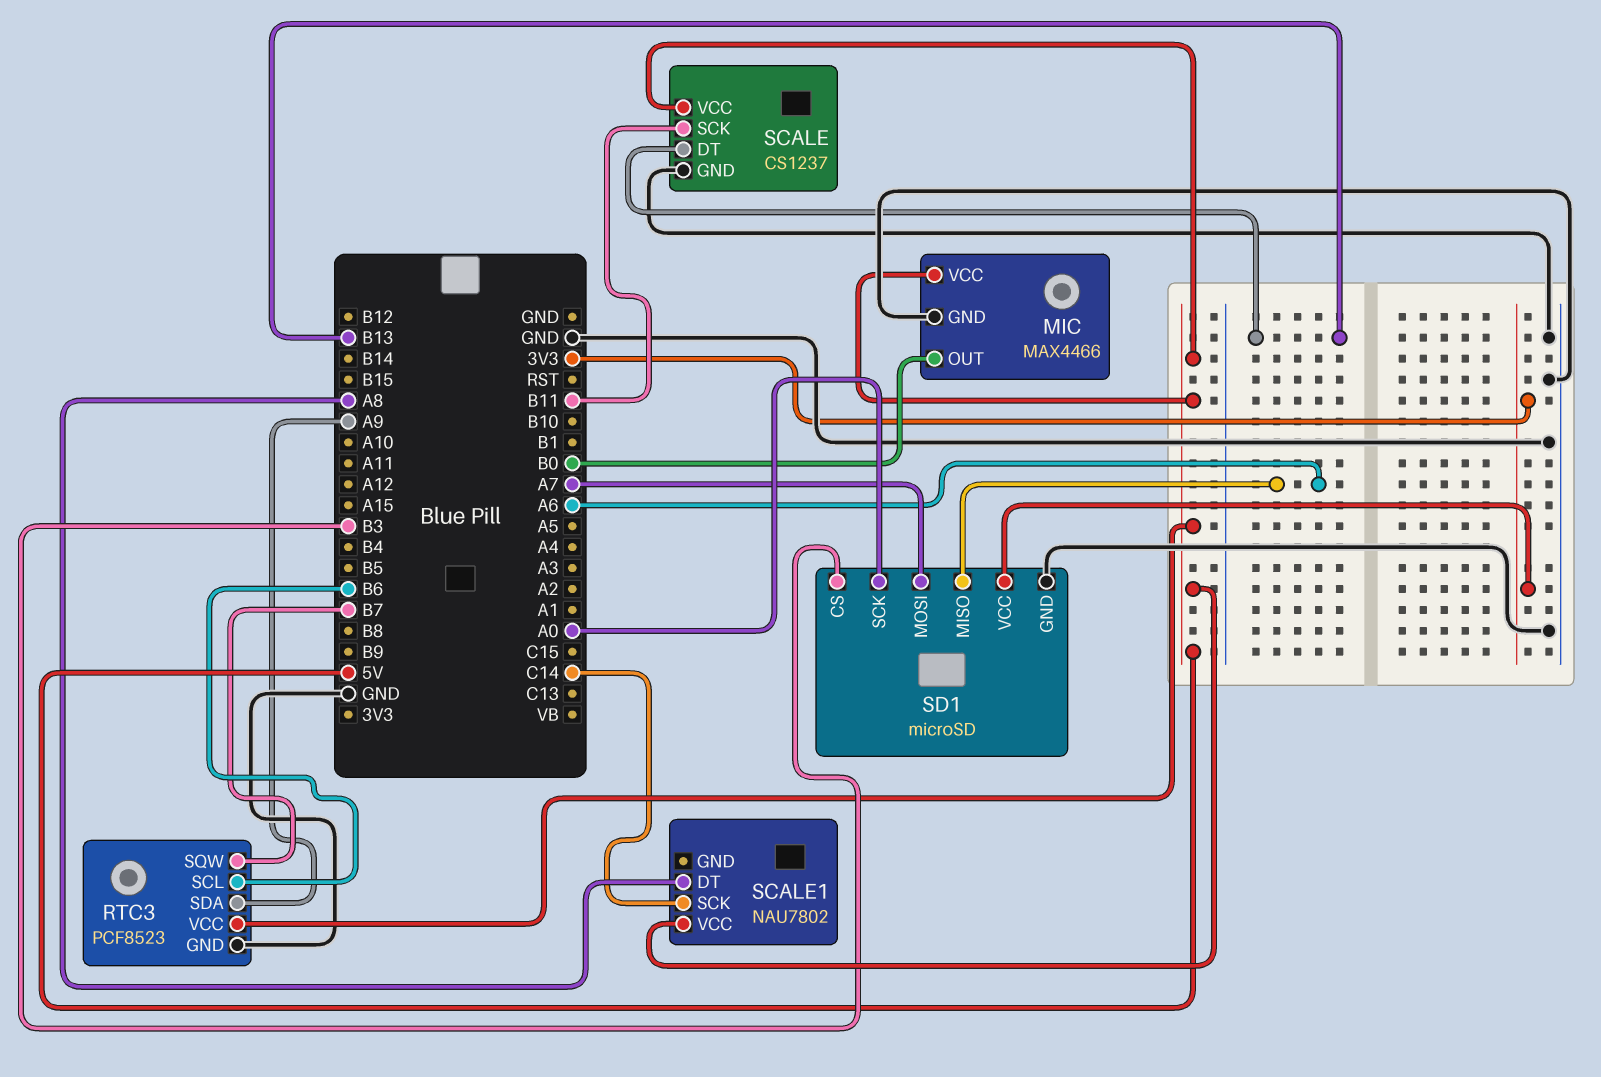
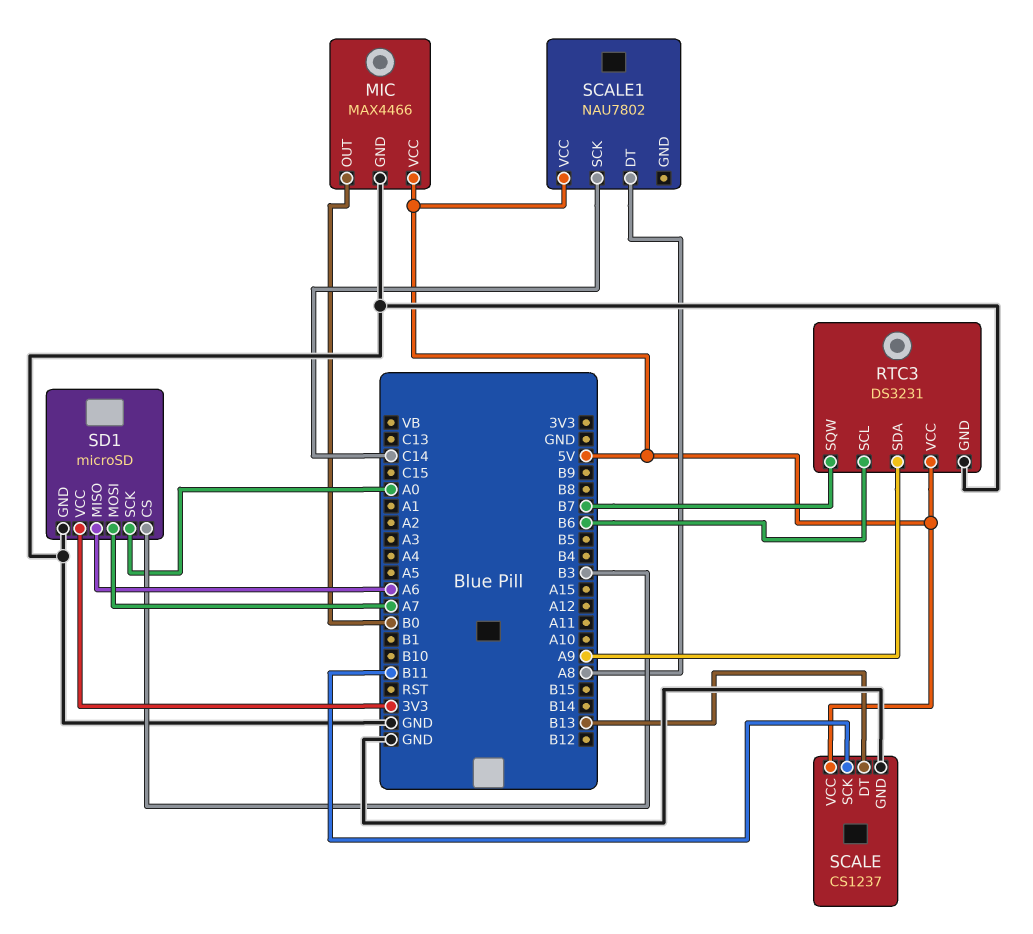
RTC3: PCF8523 -> DS3231

